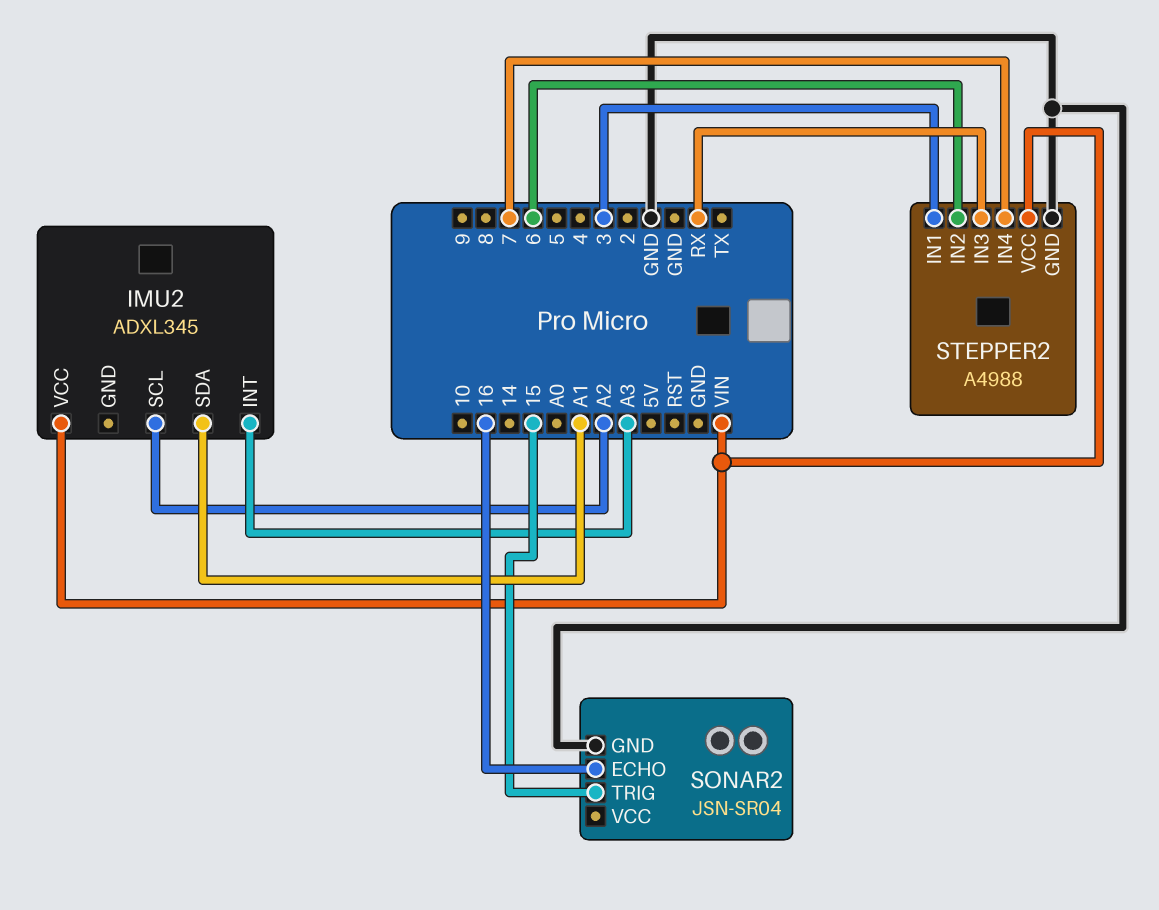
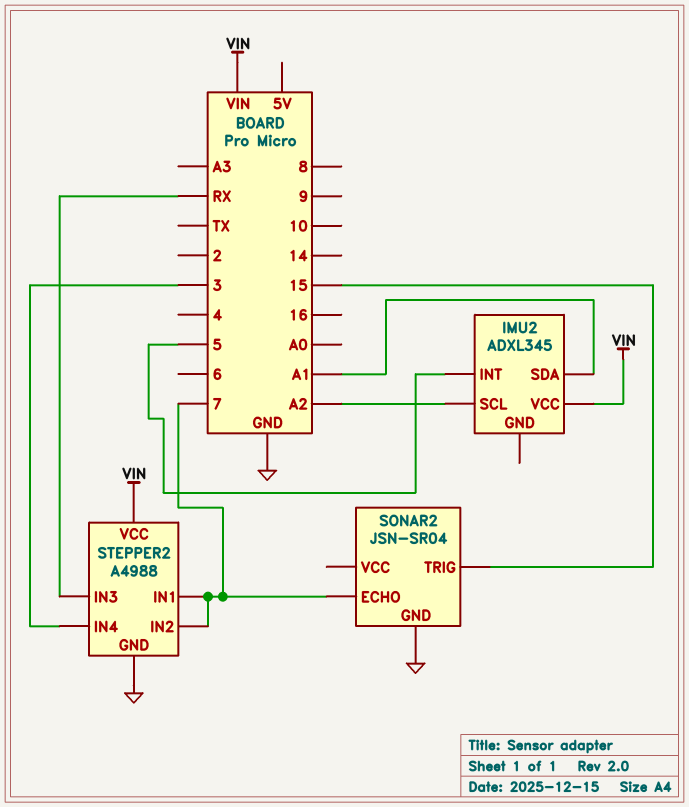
IMU2 pin INT: A3 -> 5
SONAR2 pin ECHO: 16 -> 7
STEPPER2 pin IN1: 3 -> 7
STEPPER2 pin IN2: 6 -> 7
STEPPER2 pin IN4: 7 -> 3

